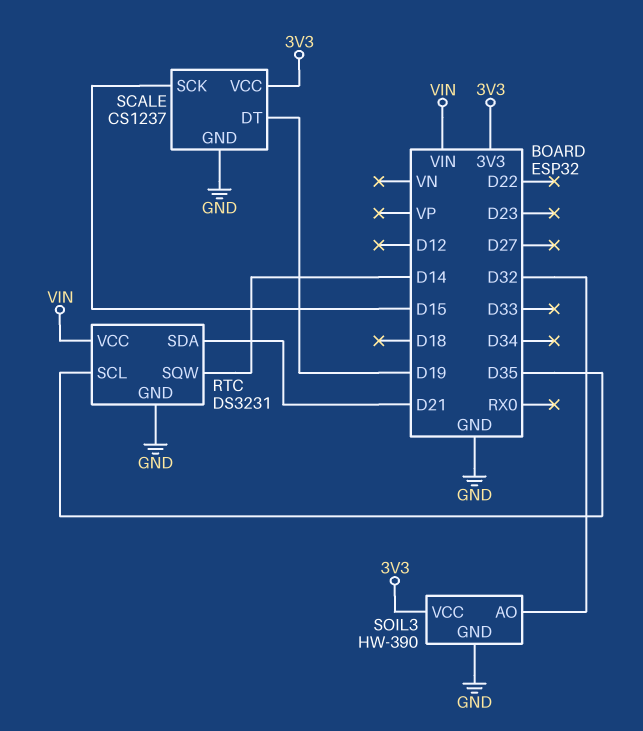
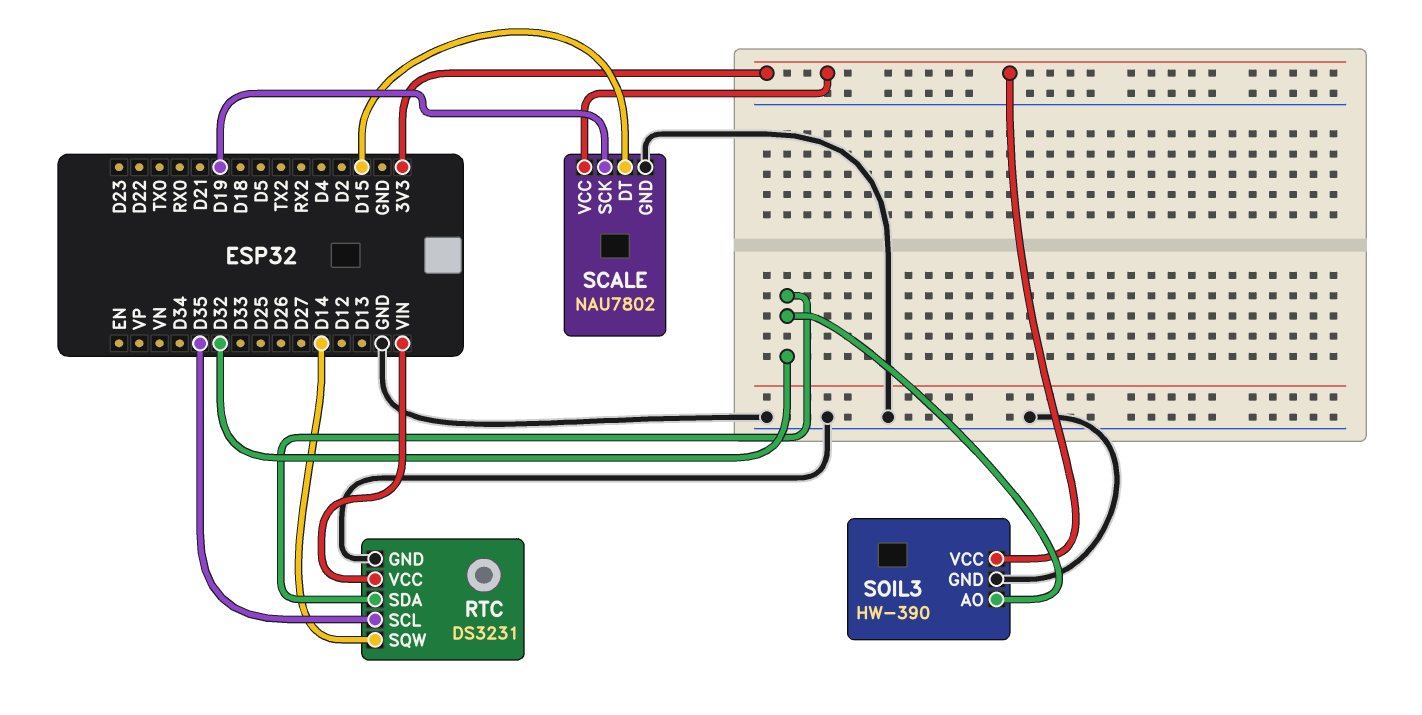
RTC pin SDA: D21 -> D32
SCALE: CS1237 -> NAU7802
SCALE pin DT: D19 -> D15
SCALE pin SCK: D15 -> D19

